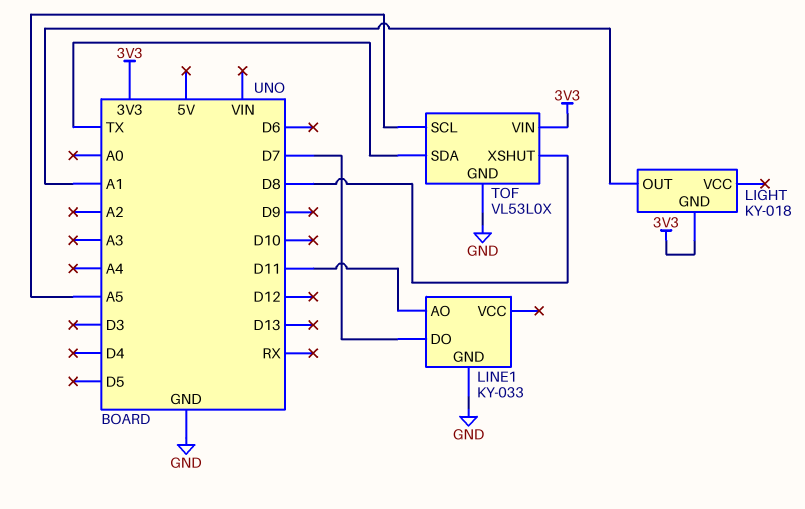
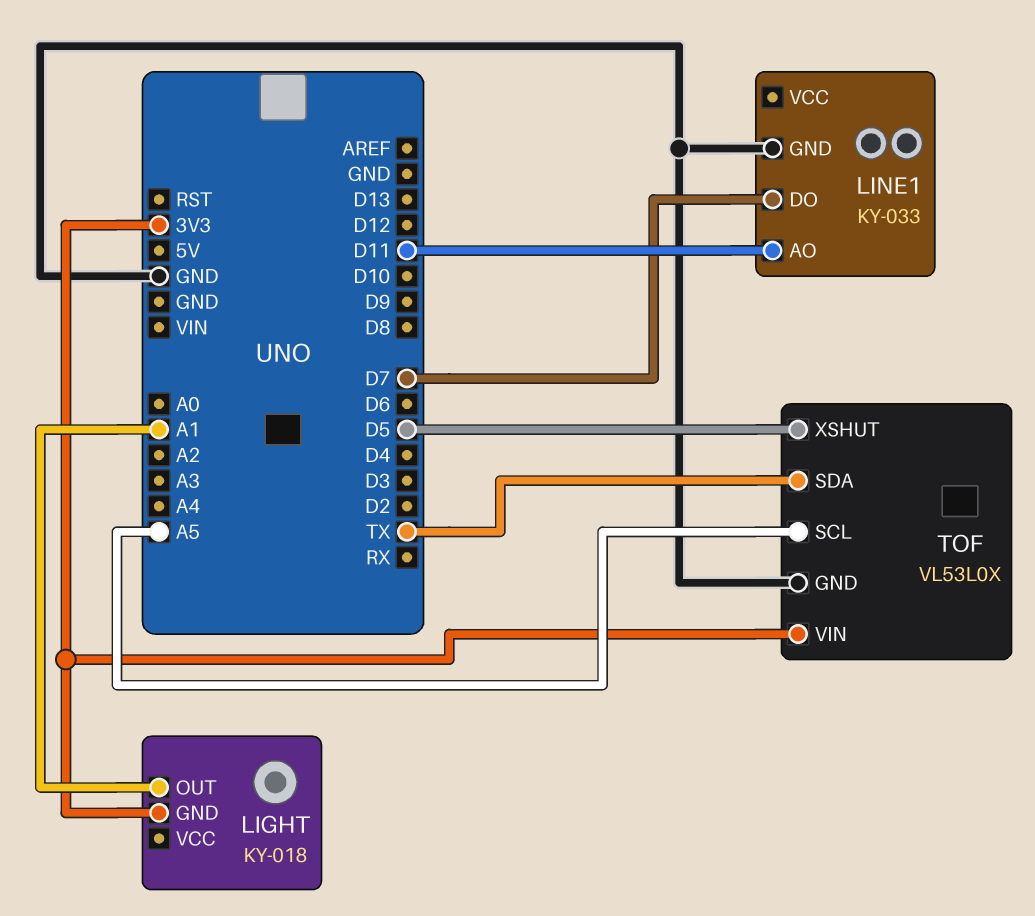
TOF pin XSHUT: D8 -> D5

